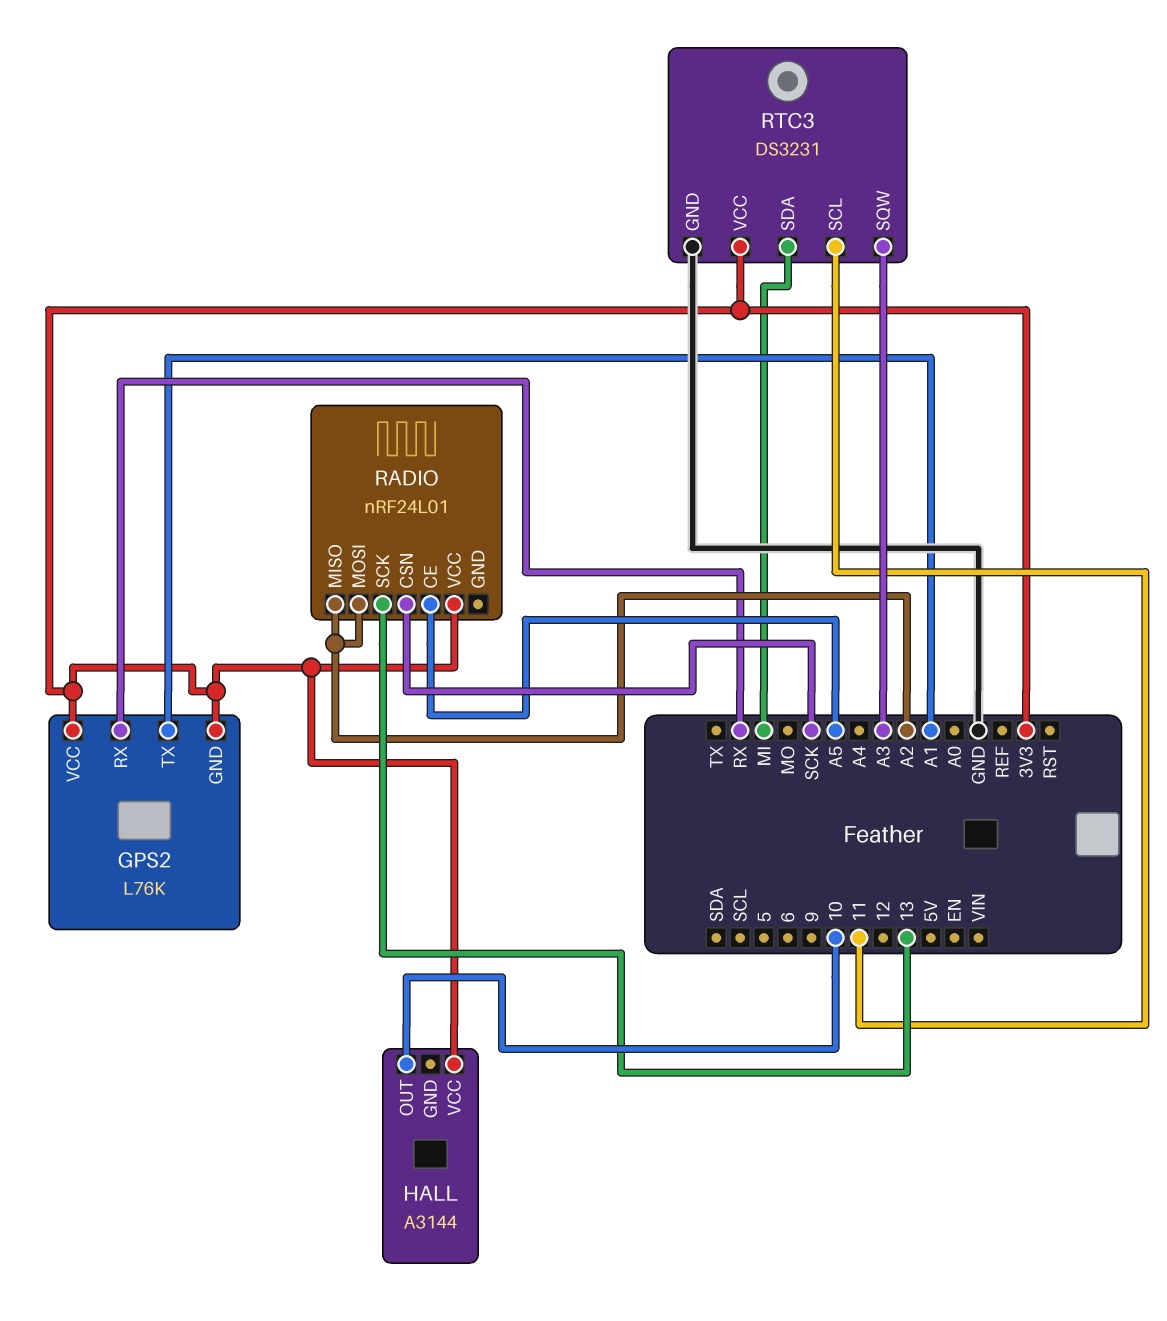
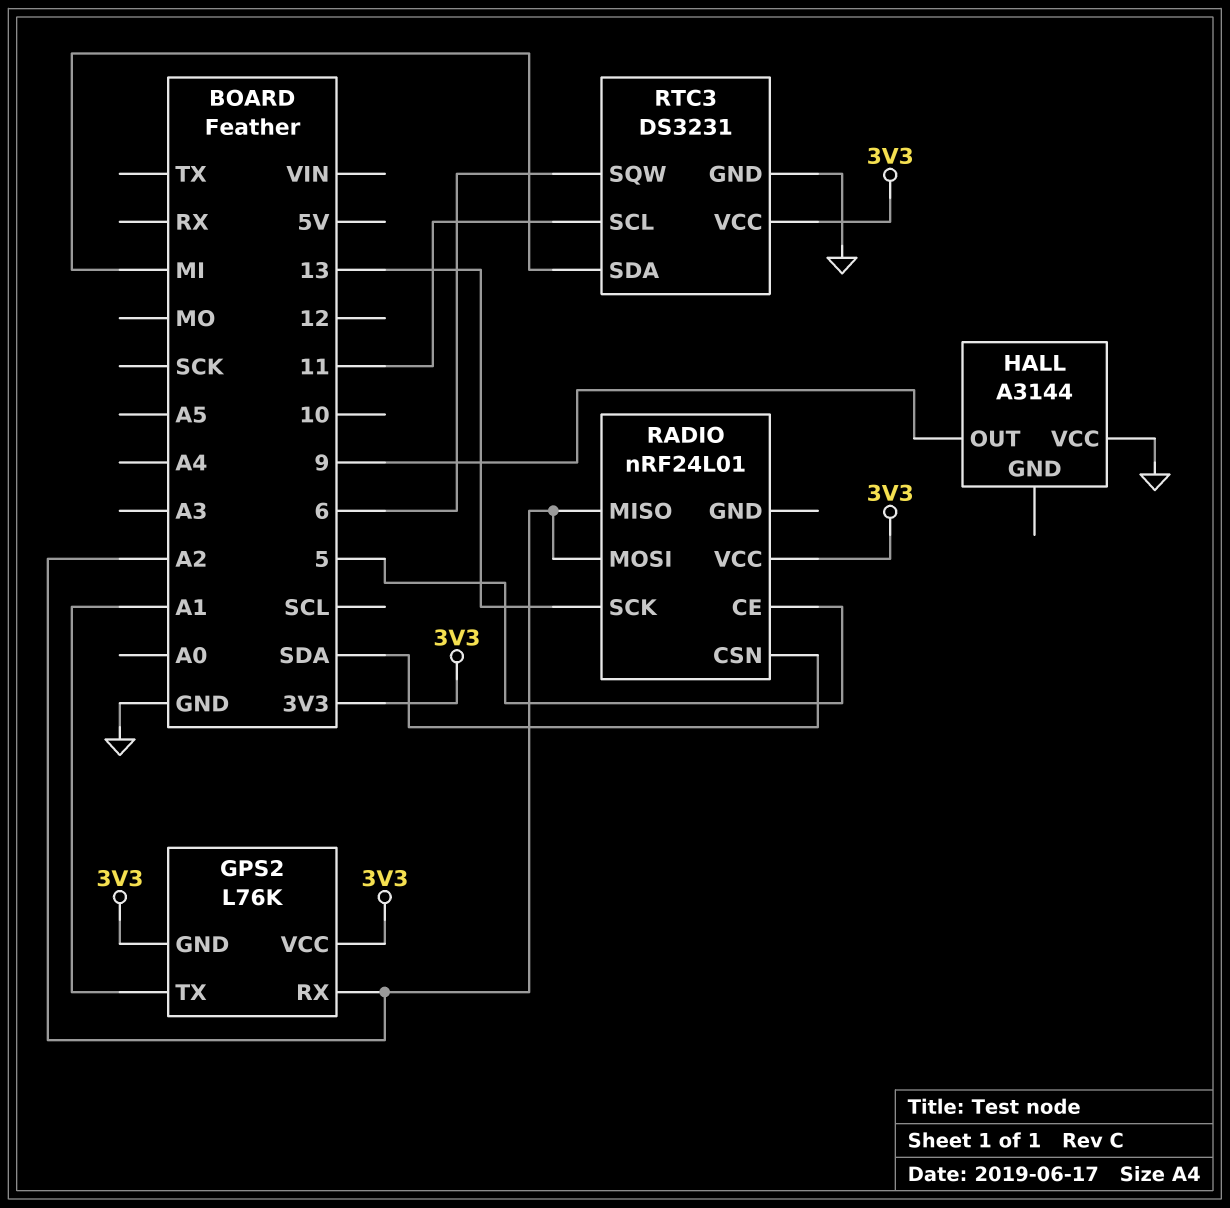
GPS2 pin RX: RX -> A2
HALL pin OUT: 10 -> 9
HALL pin VCC: 3V3 -> GND
RADIO pin CE: A5 -> 5
RADIO pin CSN: SCK -> SDA
RTC3 pin SQW: A3 -> 6

